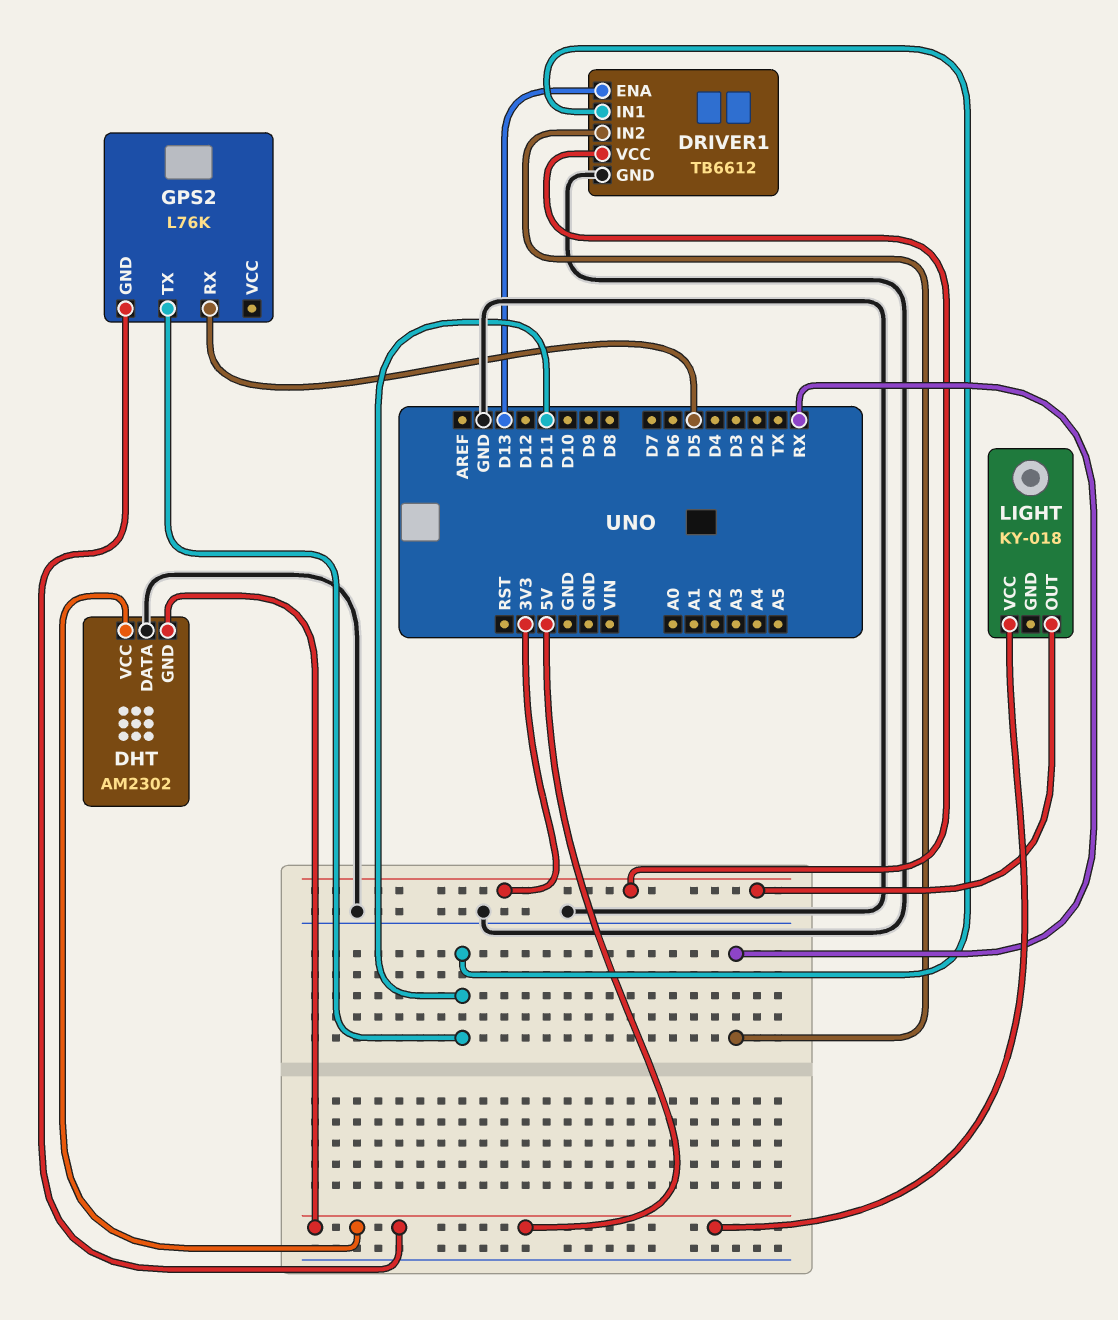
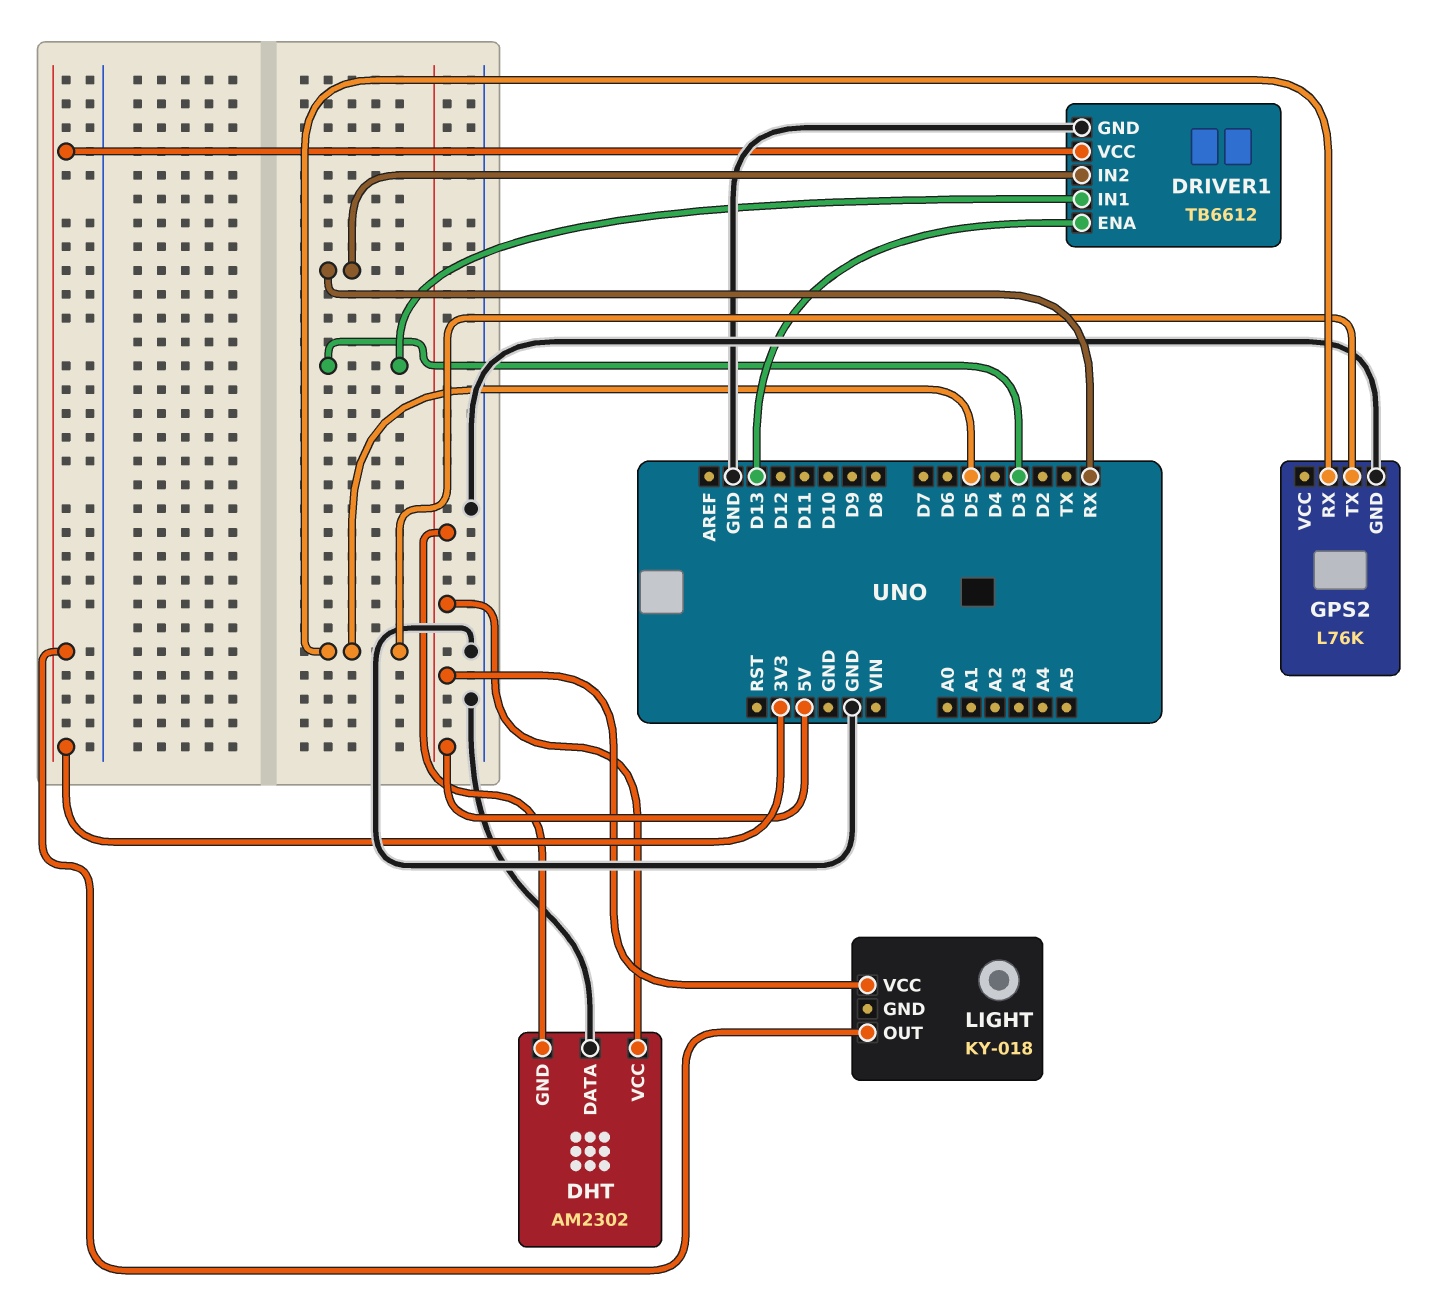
DRIVER1 pin IN1: D11 -> D3
GPS2 pin GND: 5V -> GND
GPS2 pin TX: D11 -> D5

